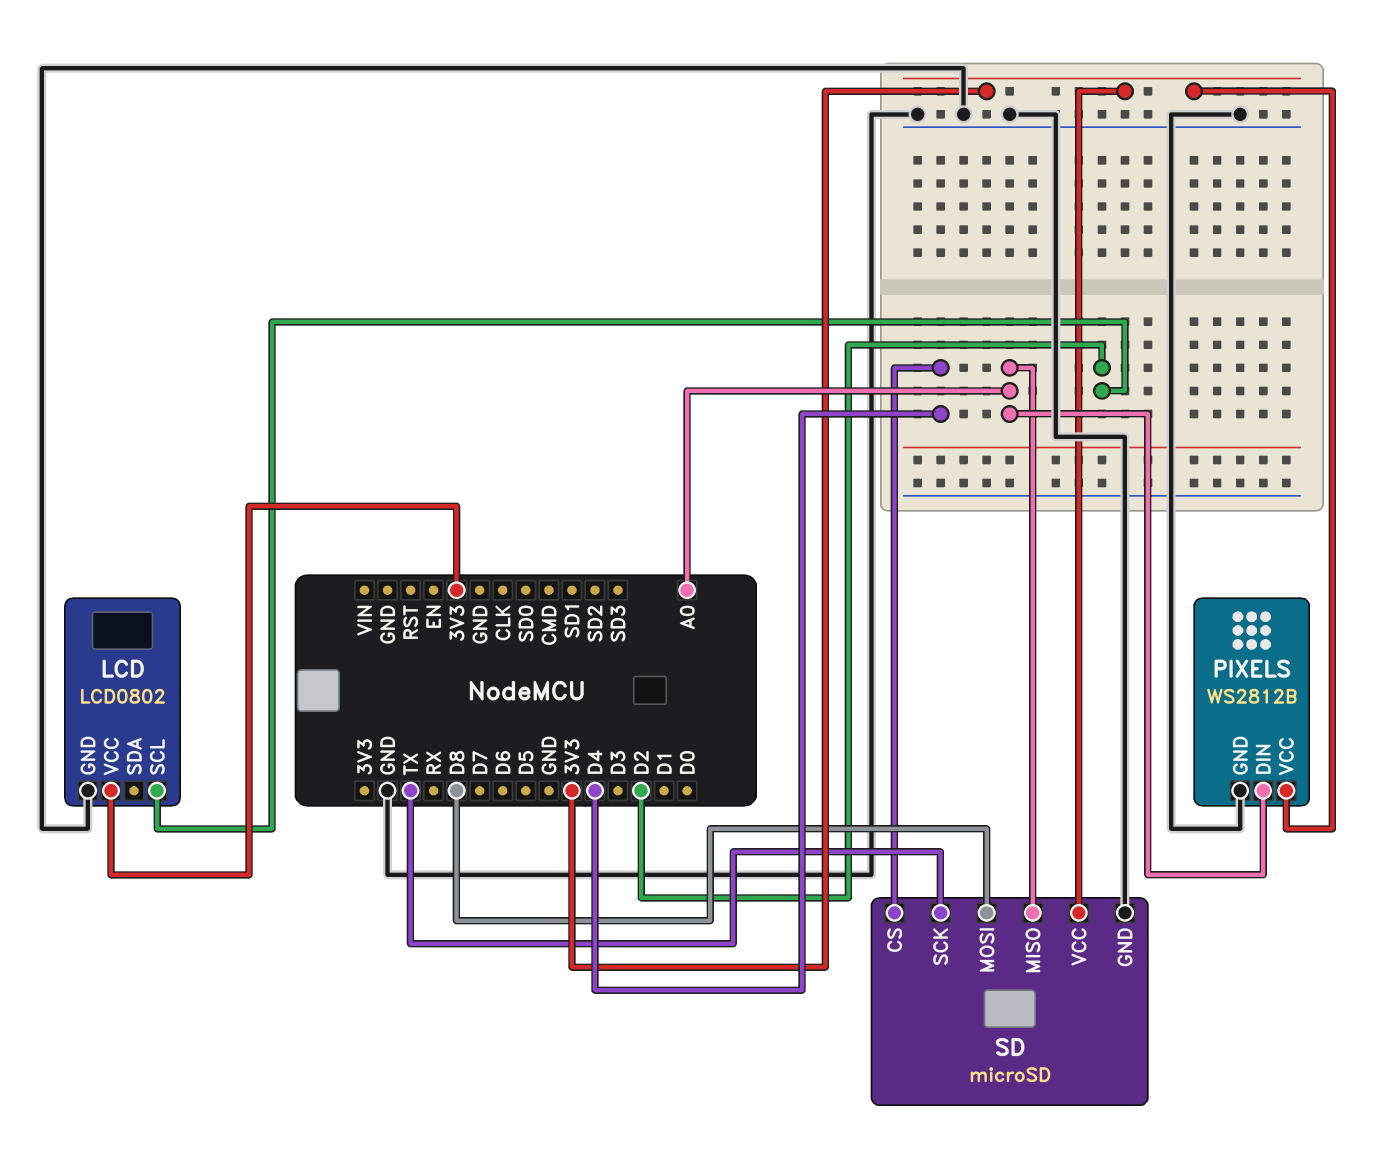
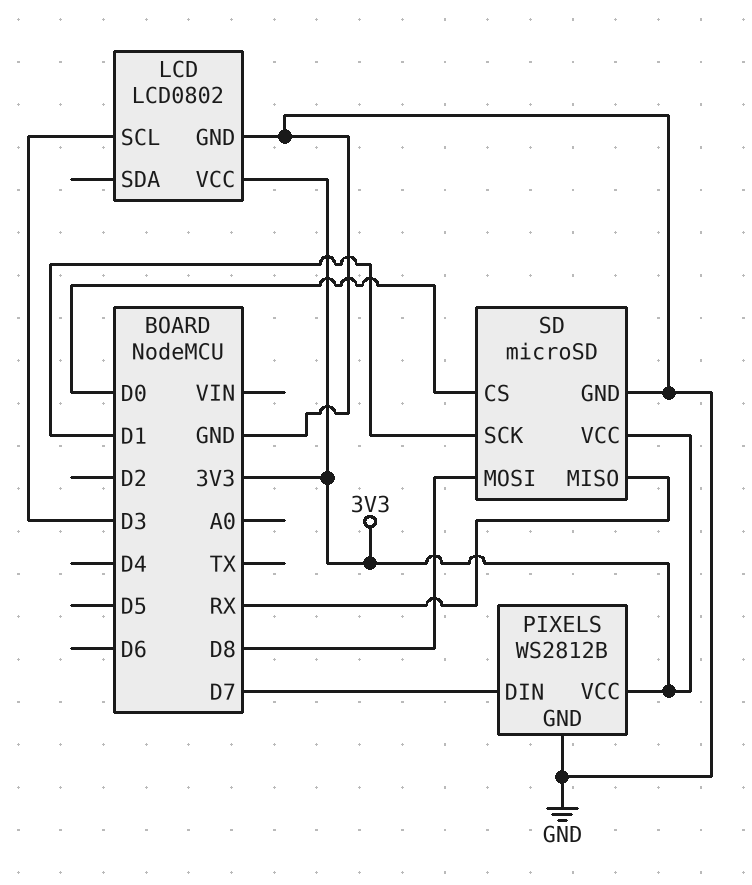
LCD pin SCL: D2 -> D3
PIXELS pin DIN: A0 -> D7
SD pin CS: D4 -> D0
SD pin MISO: A0 -> RX
SD pin SCK: TX -> D1

